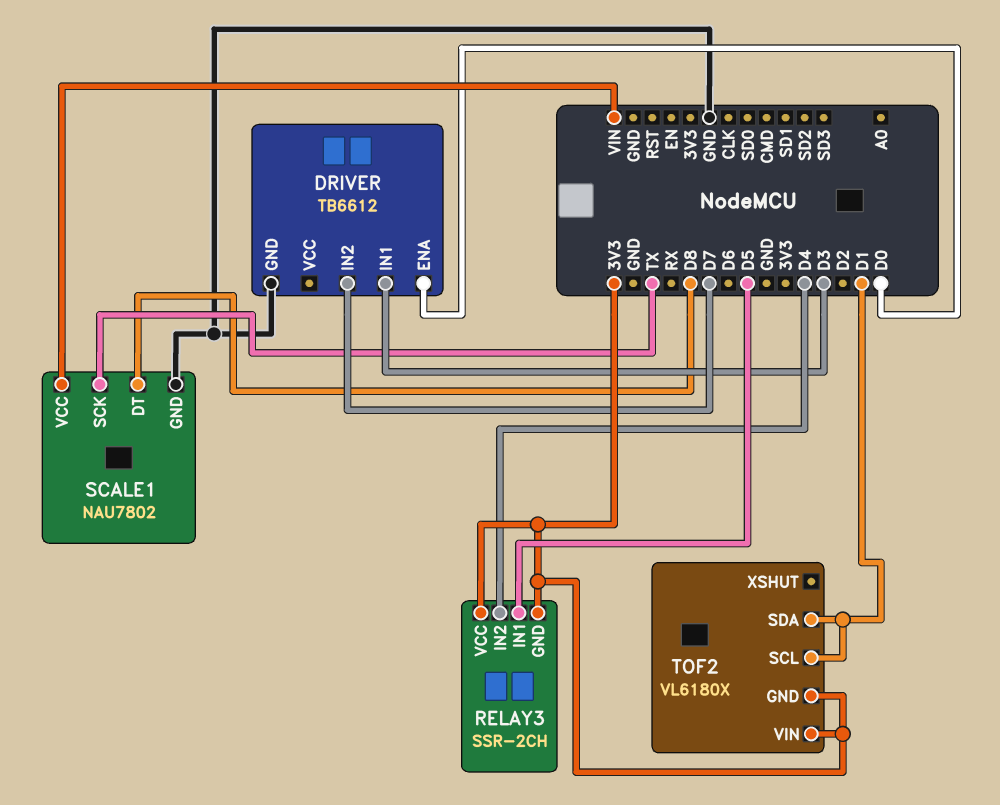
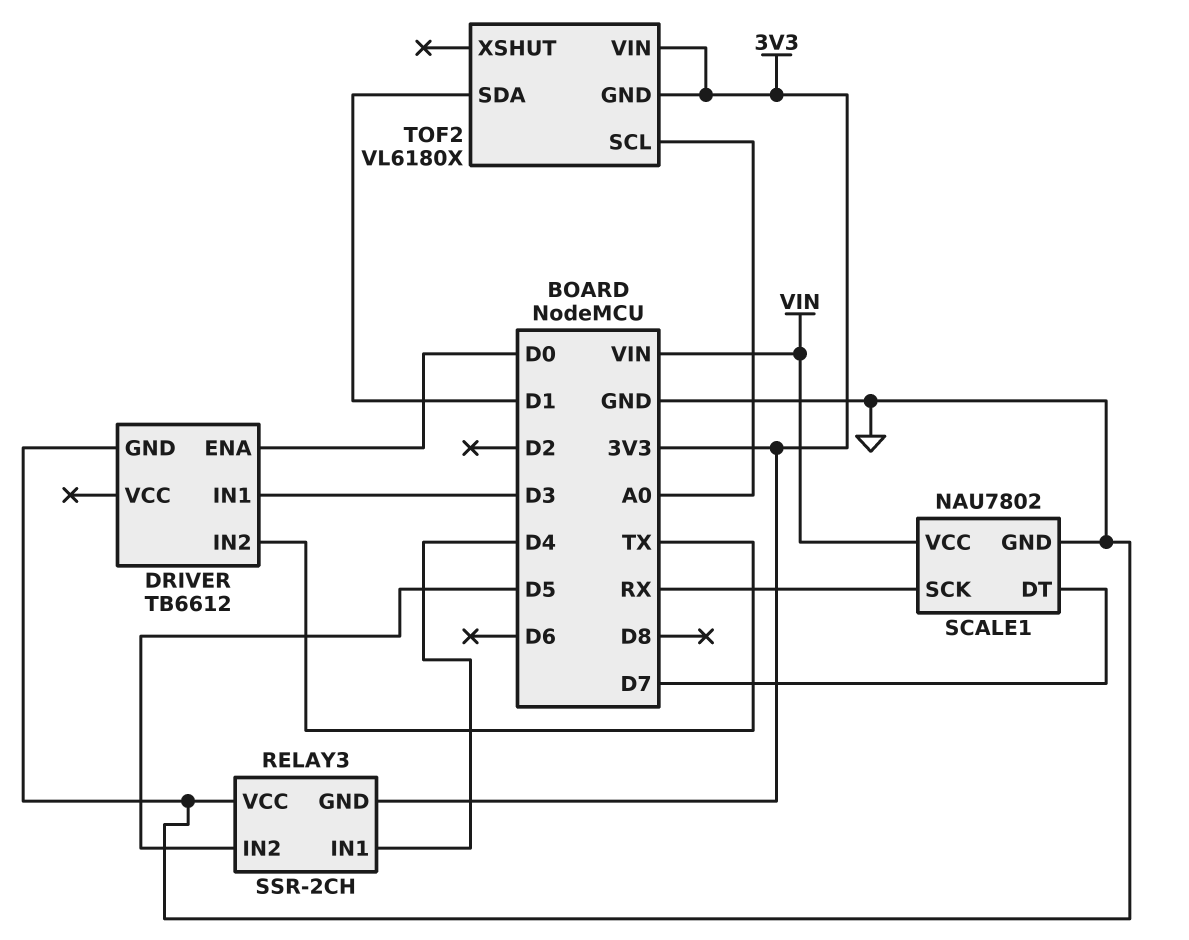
DRIVER pin IN2: D7 -> TX
RELAY3 pin IN1: D5 -> D4
RELAY3 pin IN2: D4 -> D5
RELAY3 pin VCC: 3V3 -> GND
SCALE1 pin DT: D8 -> D7
SCALE1 pin SCK: TX -> RX
TOF2 pin SCL: D1 -> A0

